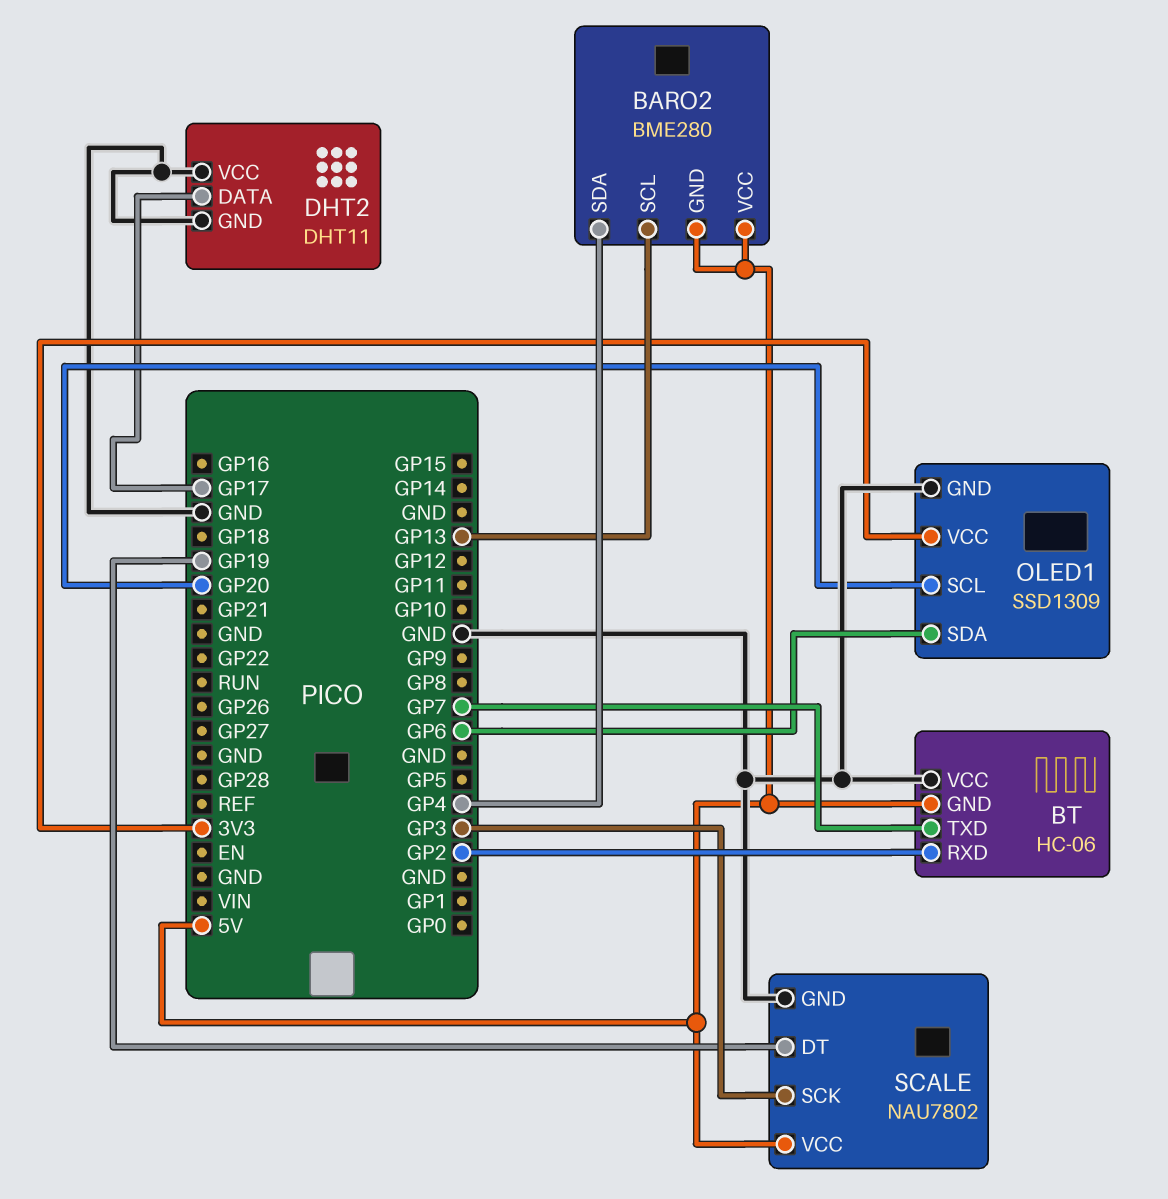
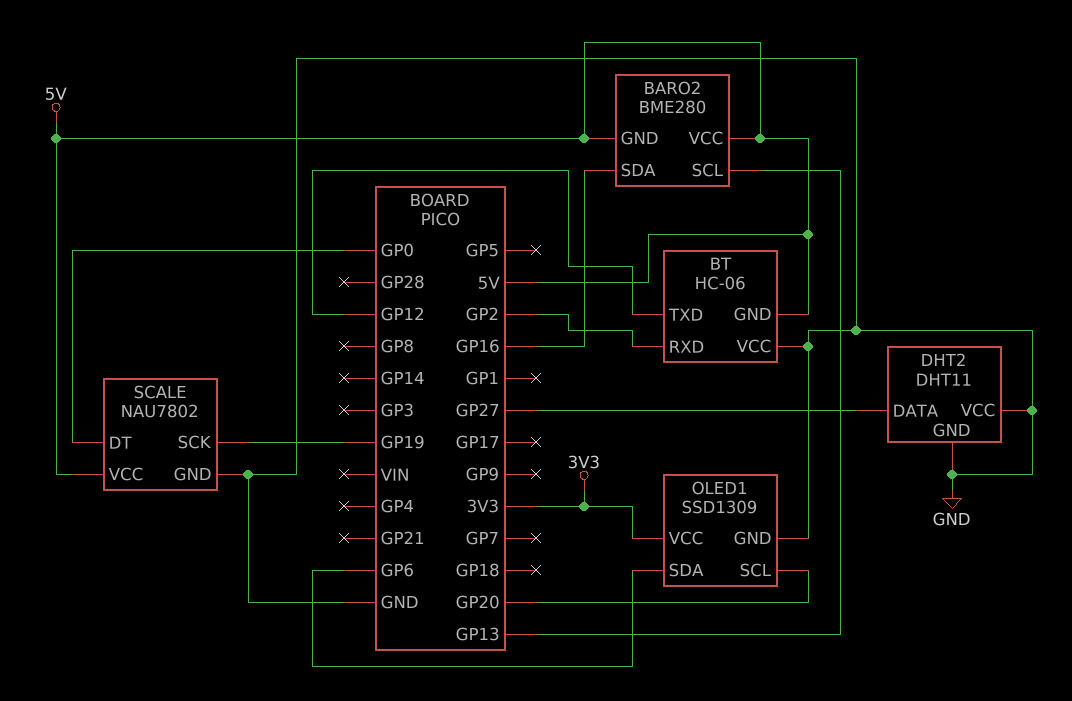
BARO2 pin SDA: GP4 -> GP16
BT pin TXD: GP7 -> GP12
DHT2 pin DATA: GP17 -> GP27
SCALE pin DT: GP19 -> GP0
SCALE pin SCK: GP3 -> GP19

